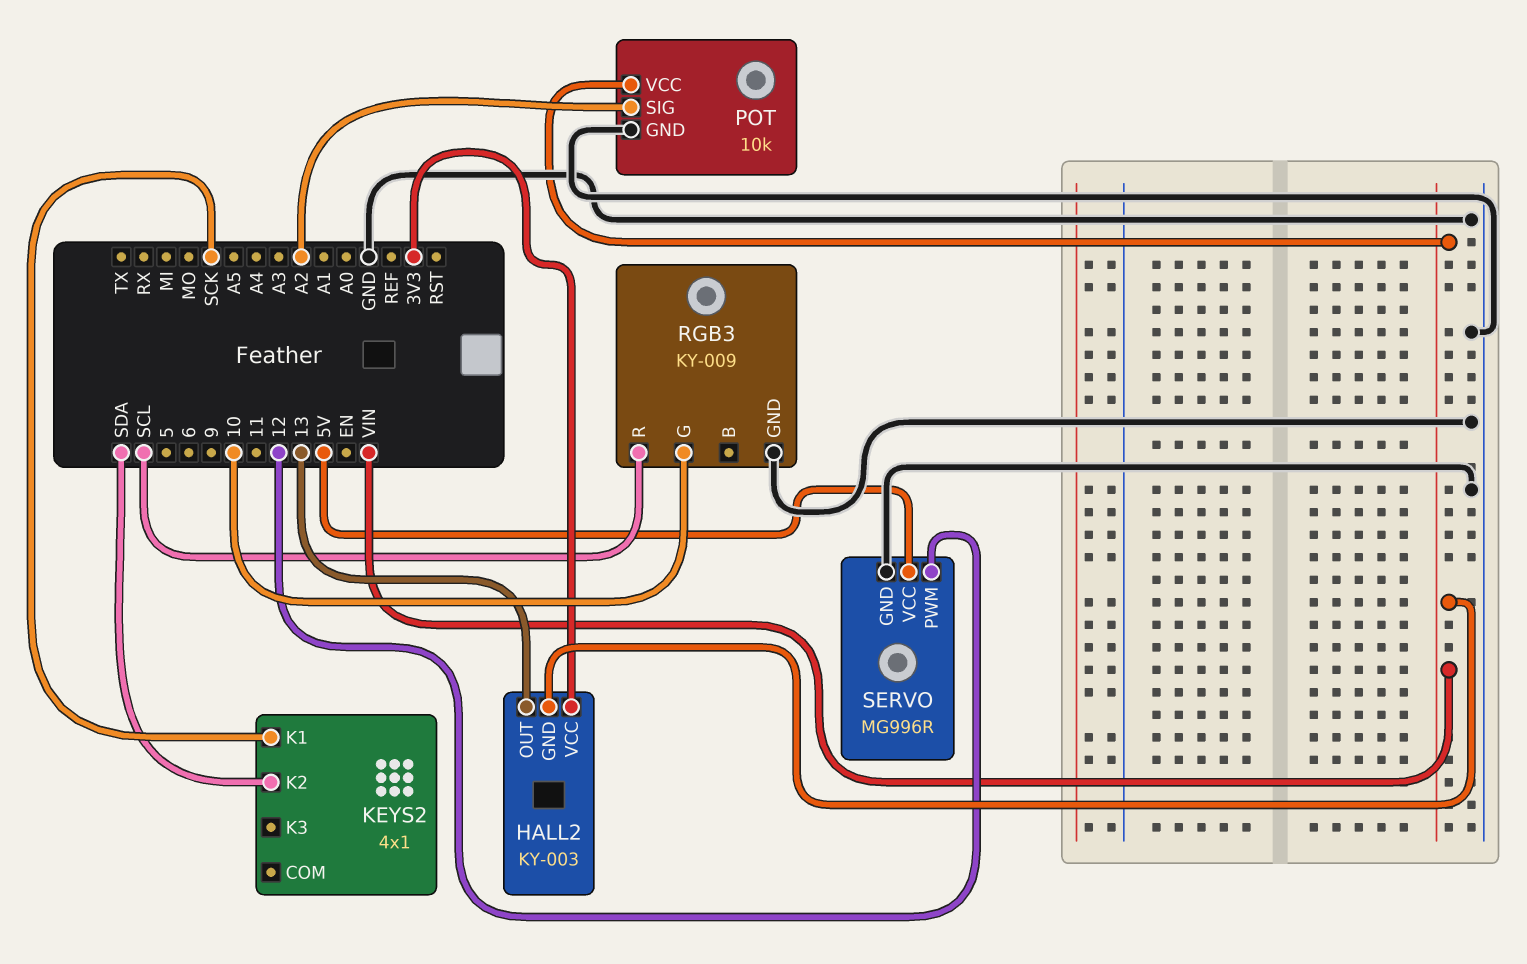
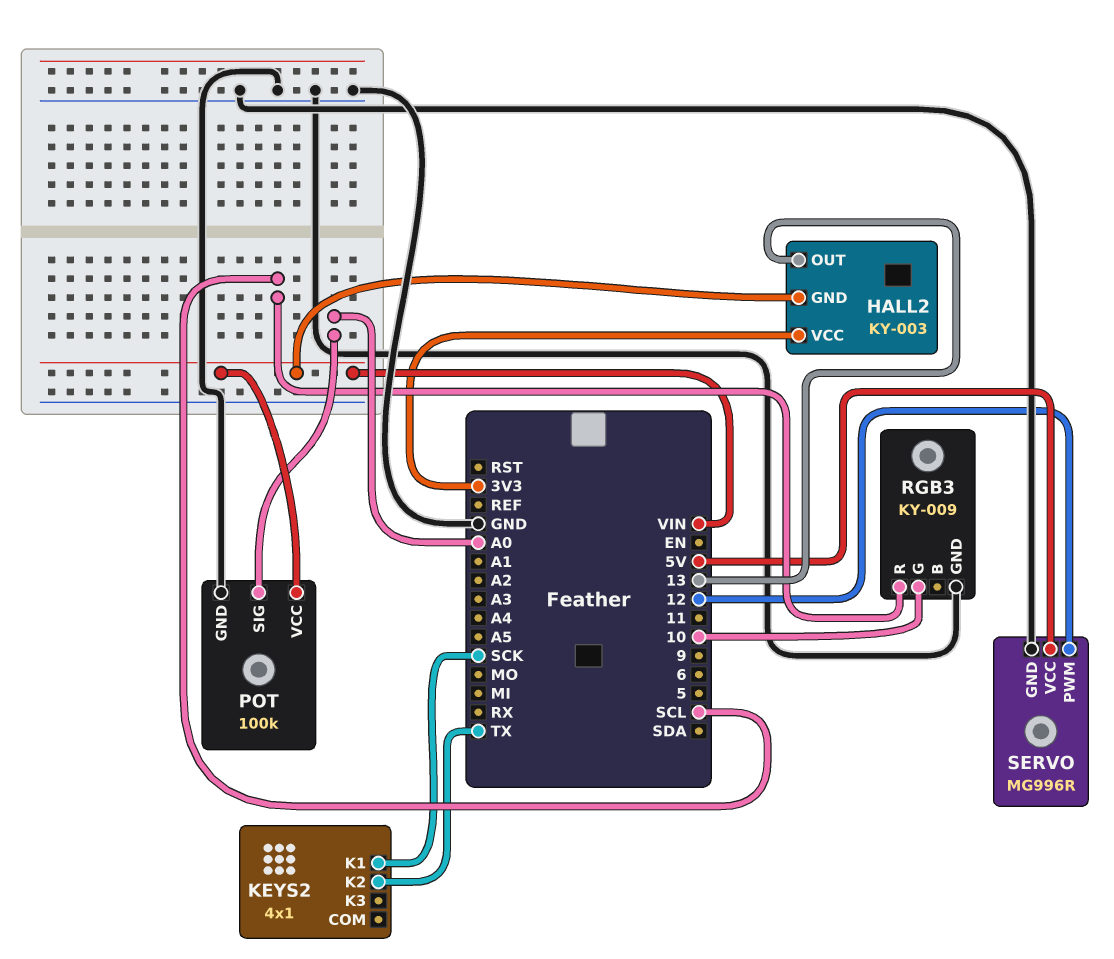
KEYS2 pin K2: SDA -> TX
POT: 10k -> 100k
POT pin SIG: A2 -> A0

